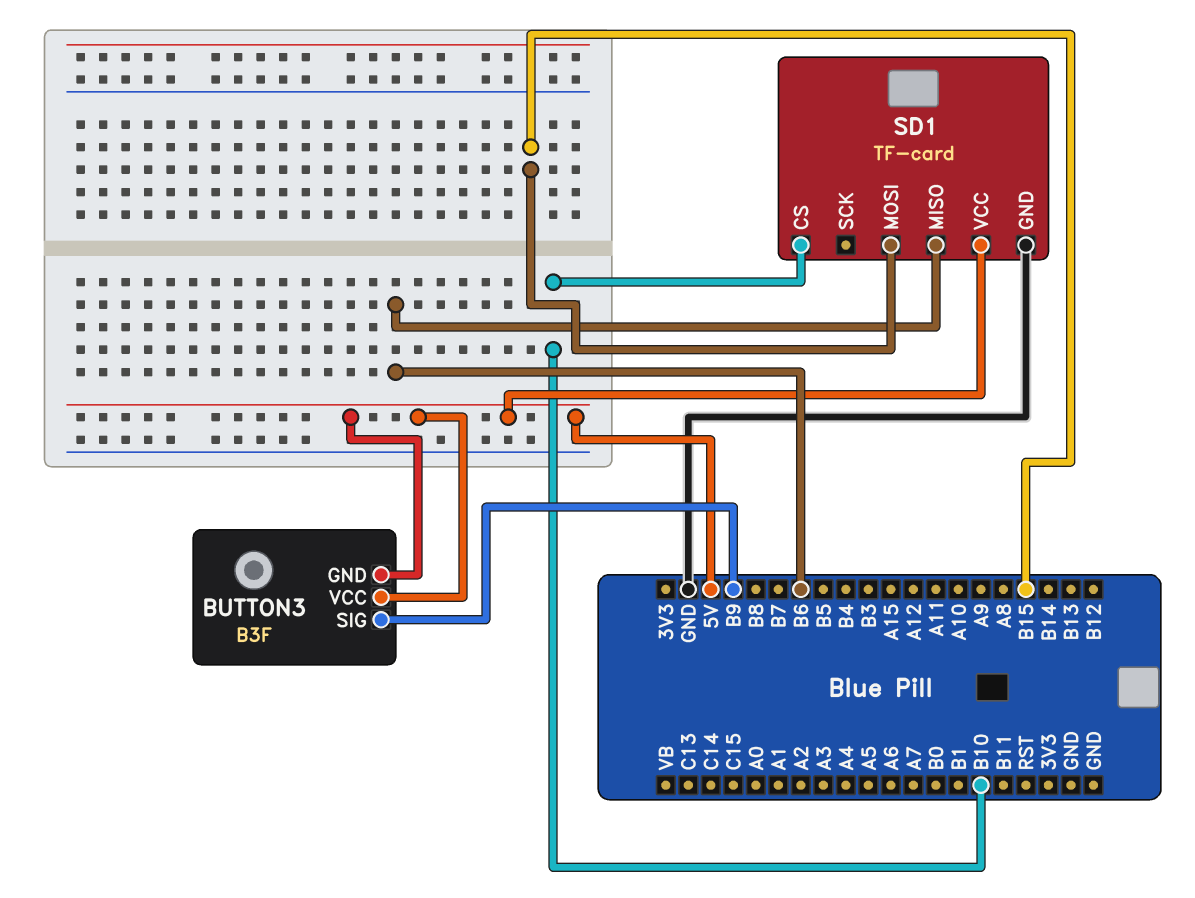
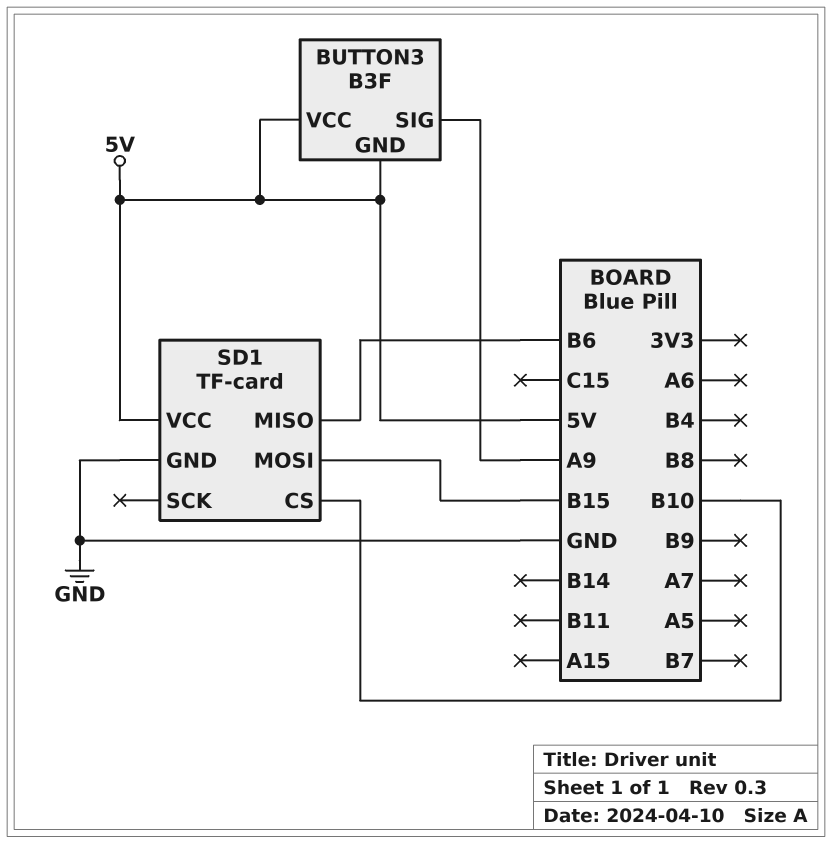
BUTTON3 pin SIG: B9 -> A9

